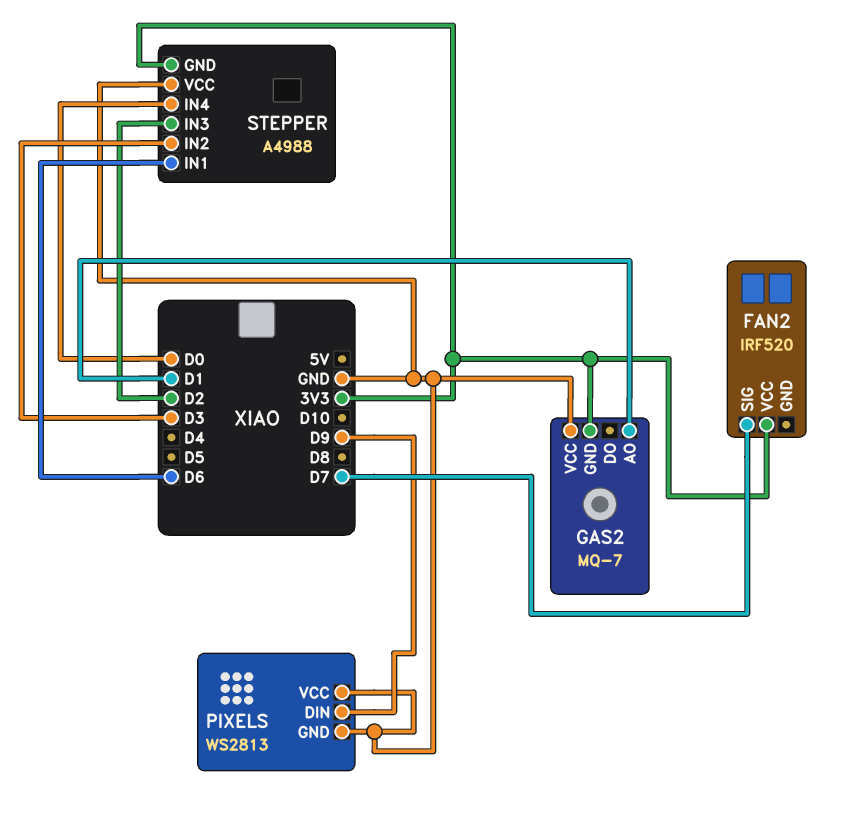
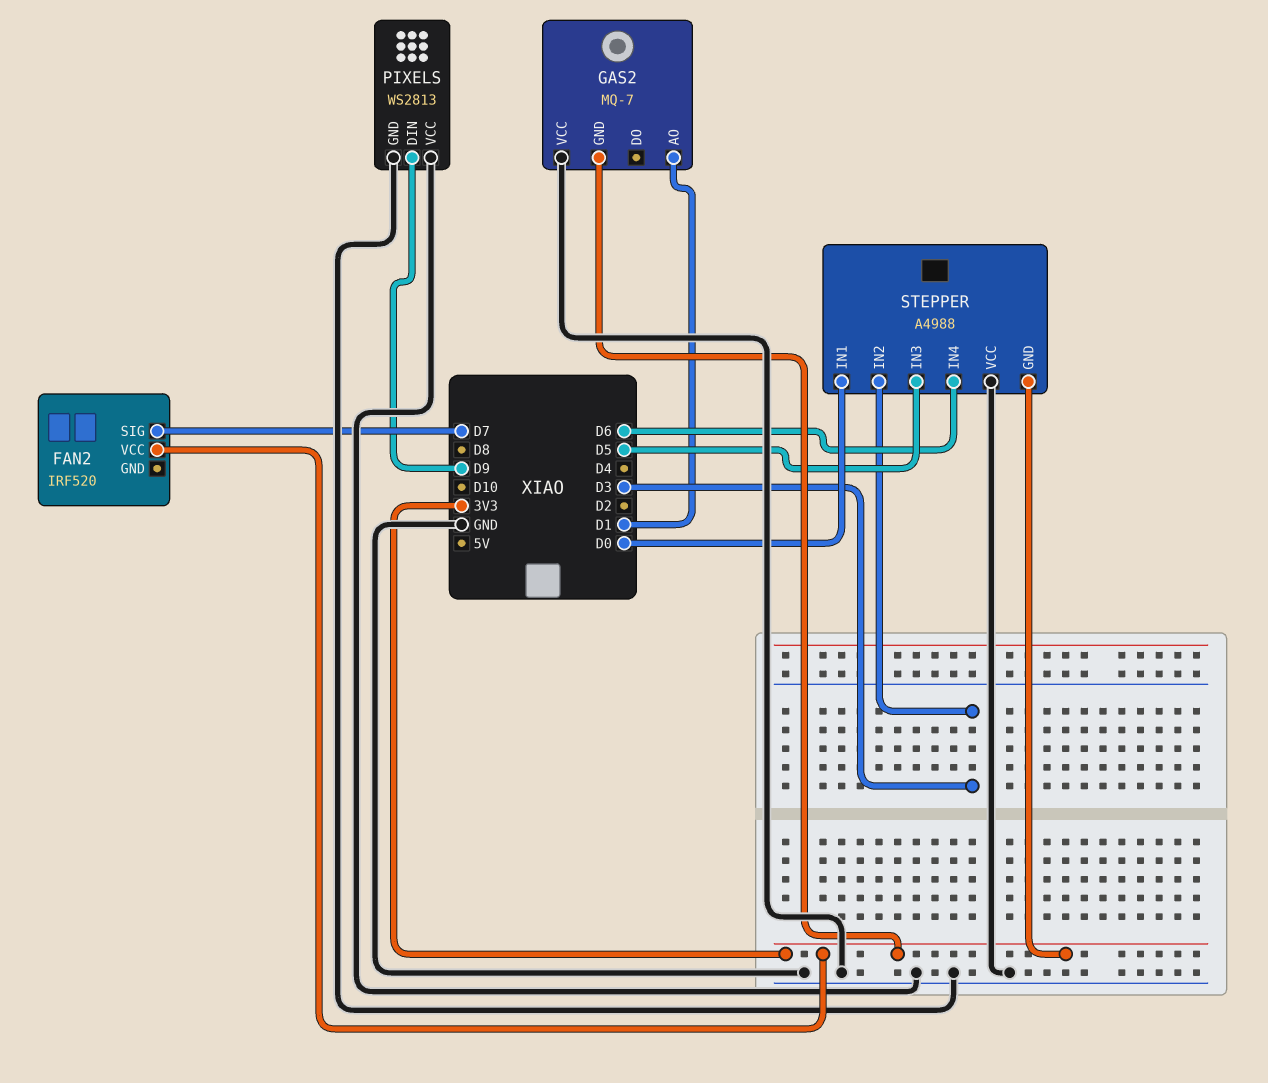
STEPPER pin IN1: D6 -> D0
STEPPER pin IN3: D2 -> D5
STEPPER pin IN4: D0 -> D6

